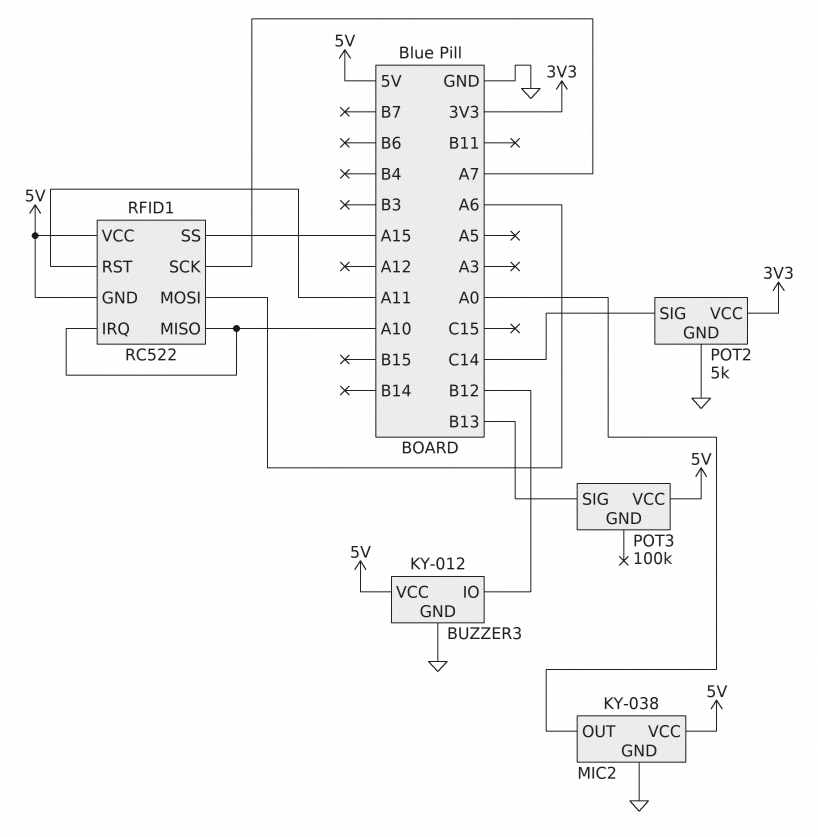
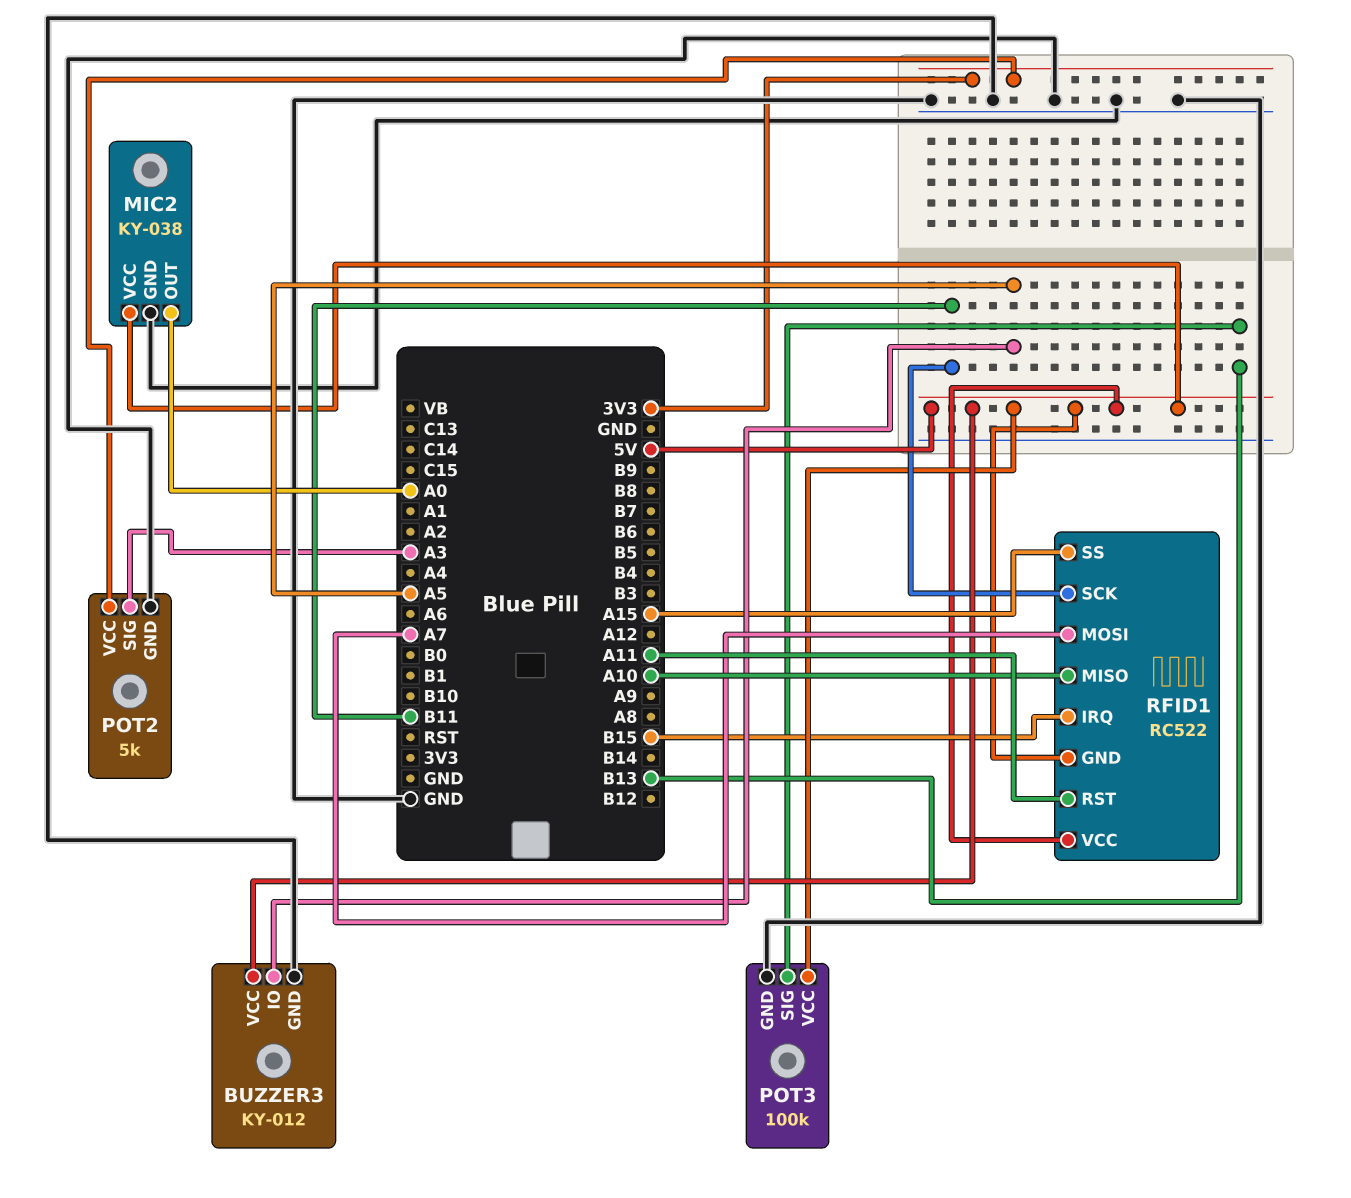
BUZZER3 pin IO: B12 -> A5
POT2 pin SIG: C14 -> A3
POT3 pin GND: none -> GND
RFID1 pin IRQ: A10 -> B15
RFID1 pin MOSI: A6 -> A7
RFID1 pin SCK: A7 -> B11

